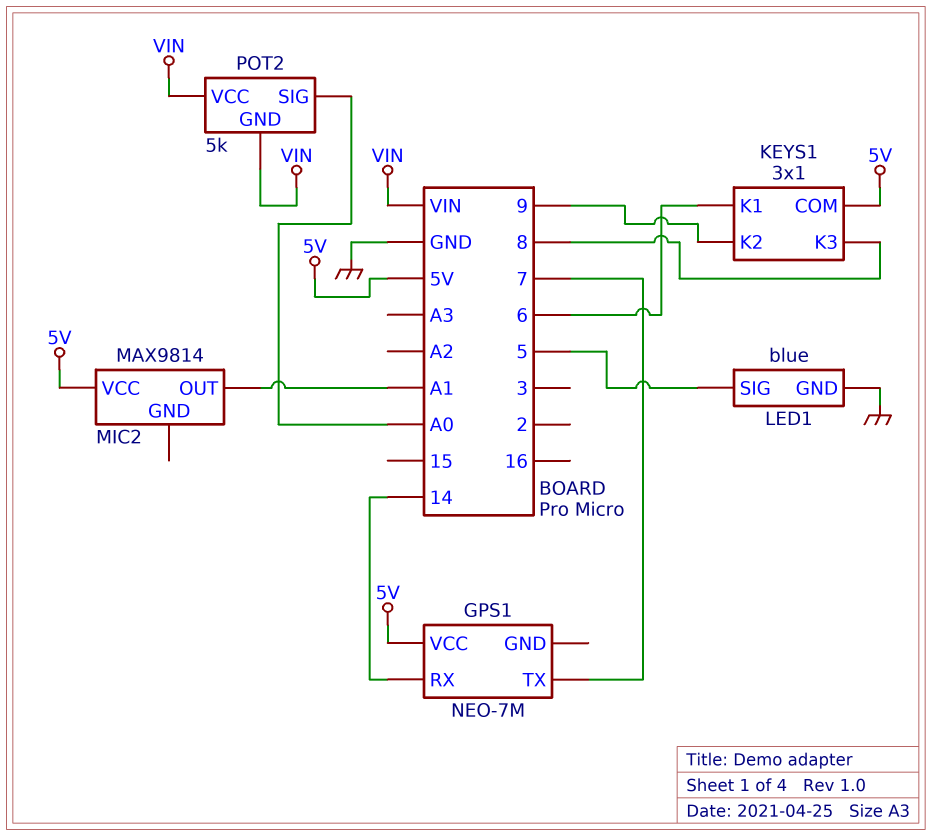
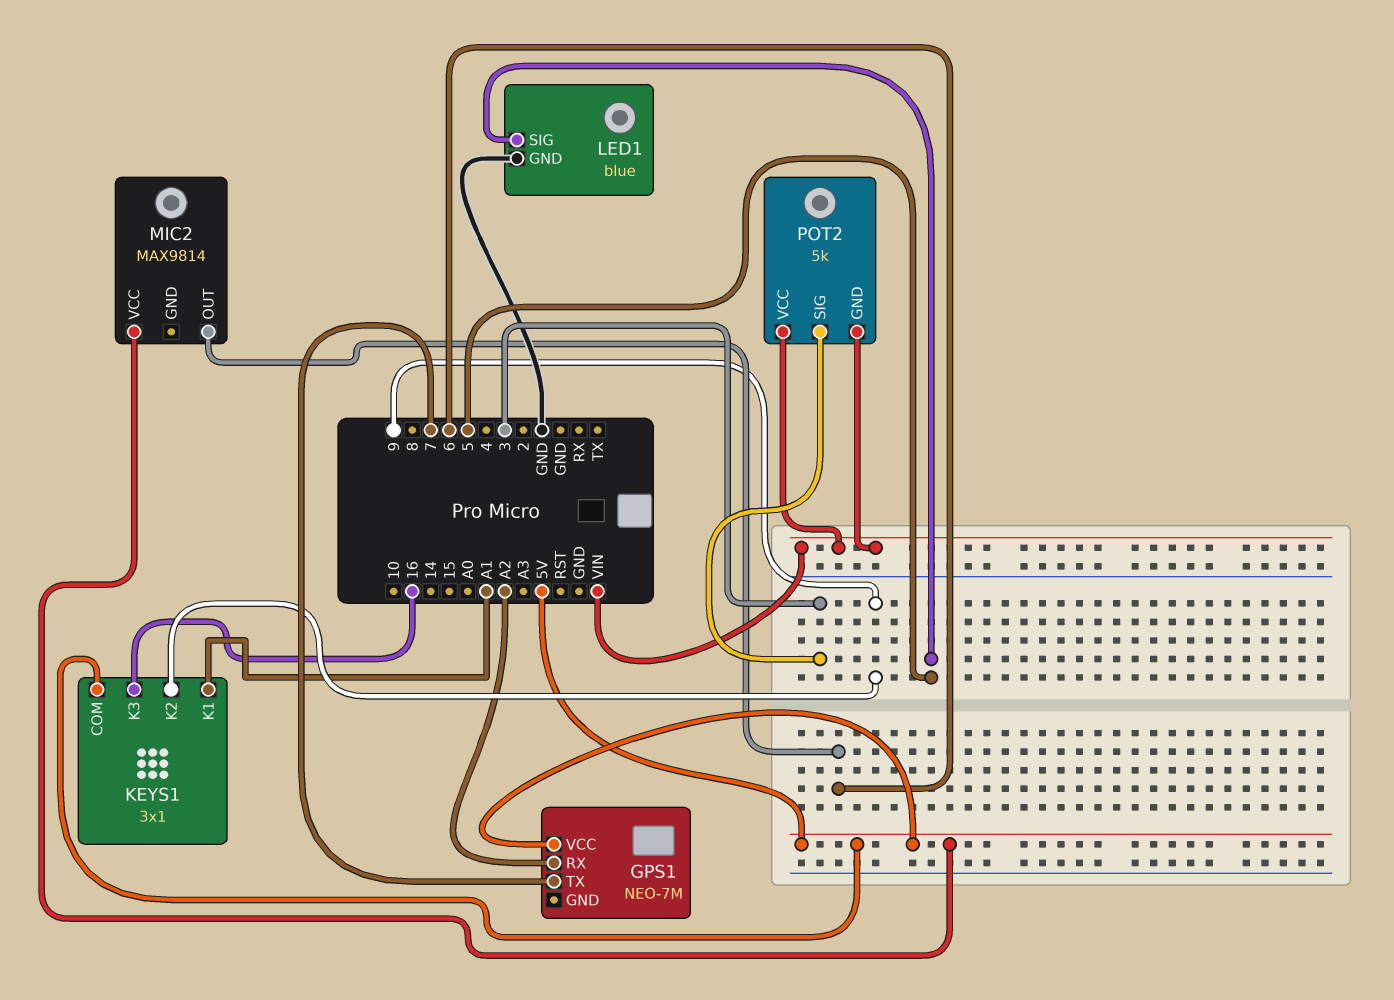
GPS1 pin RX: 14 -> A2
KEYS1 pin K1: 6 -> A1
KEYS1 pin K3: 8 -> 16
MIC2 pin OUT: A1 -> 6
POT2 pin SIG: A0 -> 3

